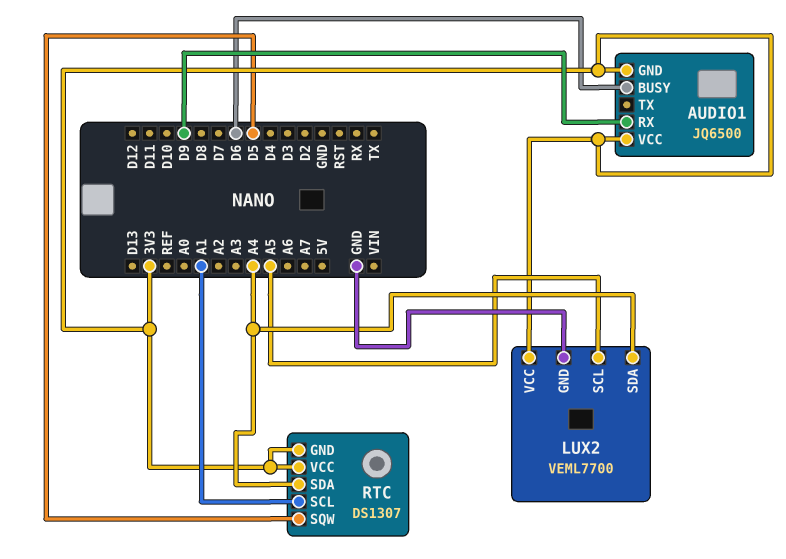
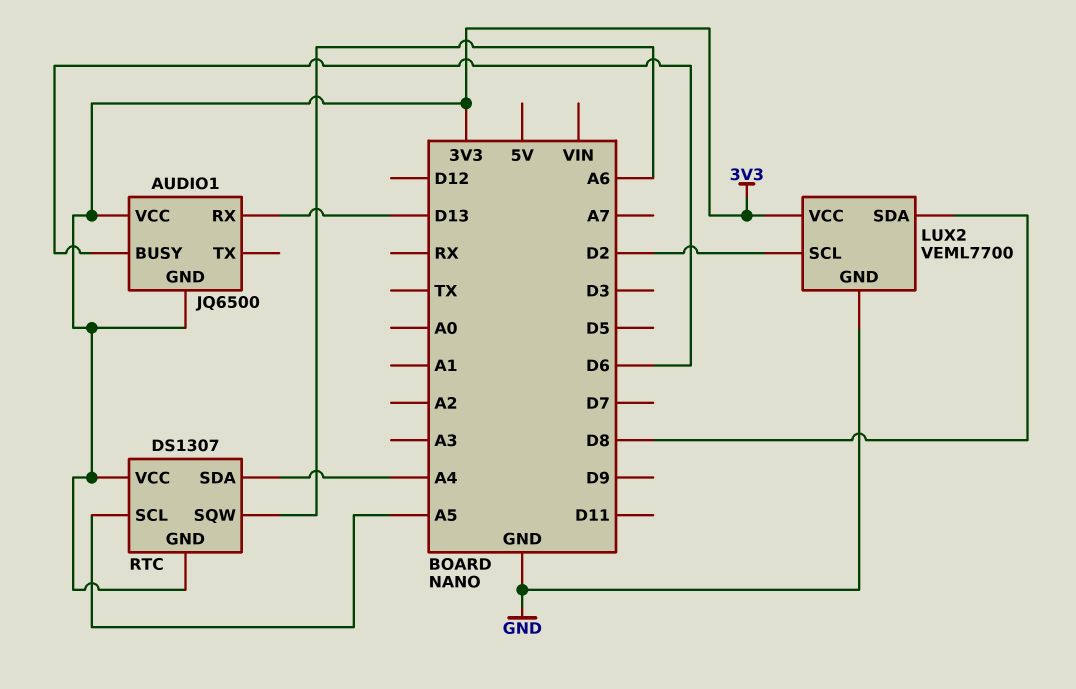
AUDIO1 pin RX: D9 -> D13
LUX2 pin SCL: A5 -> D2
LUX2 pin SDA: A4 -> D8
RTC pin SCL: A1 -> A5
RTC pin SQW: D5 -> A6

